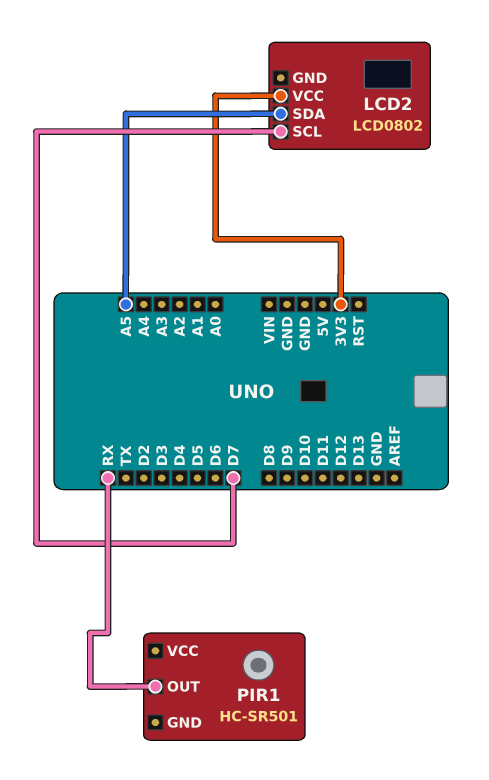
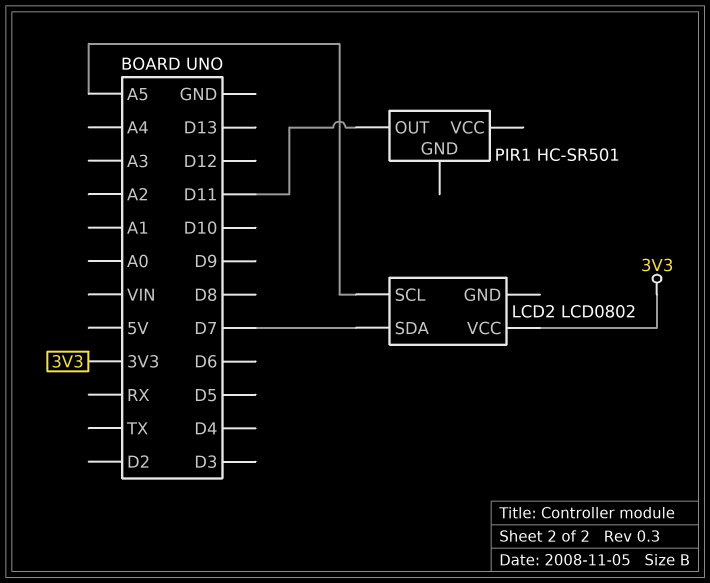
LCD2 pin SCL: D7 -> A5
LCD2 pin SDA: A5 -> D7
PIR1 pin OUT: RX -> D11

